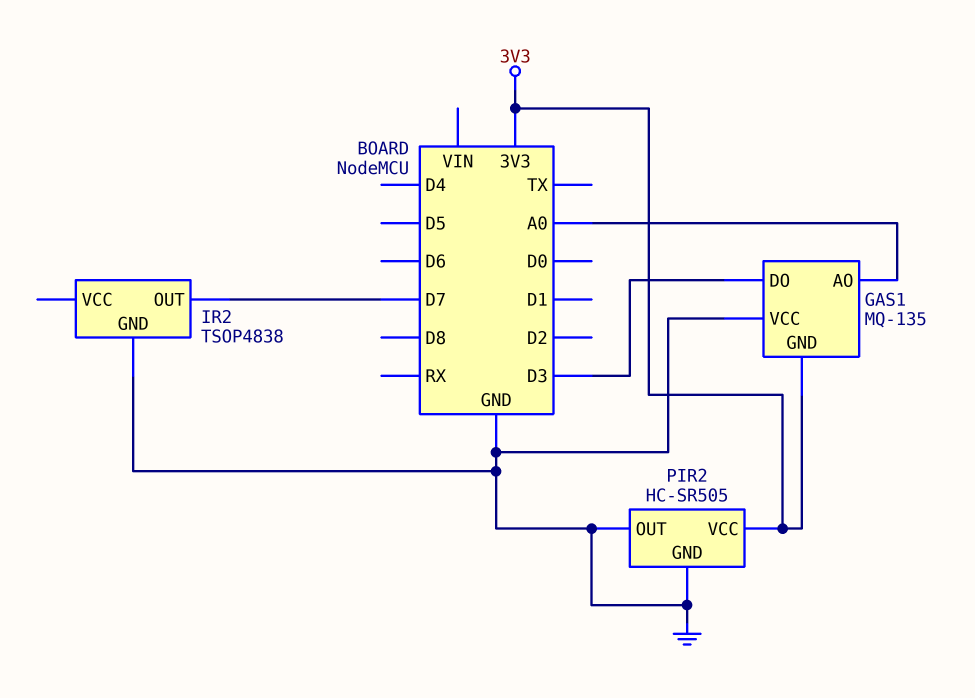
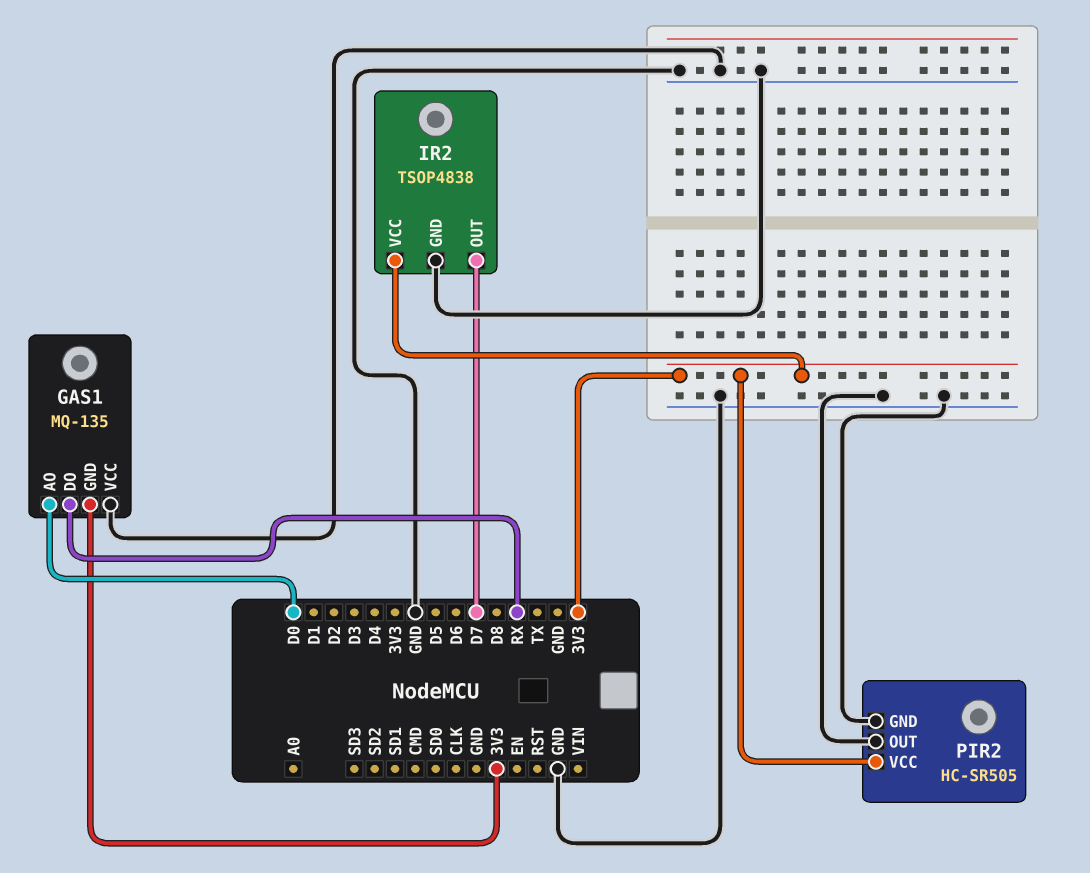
GAS1 pin AO: A0 -> D0
GAS1 pin DO: D3 -> RX
IR2 pin VCC: none -> 3V3

